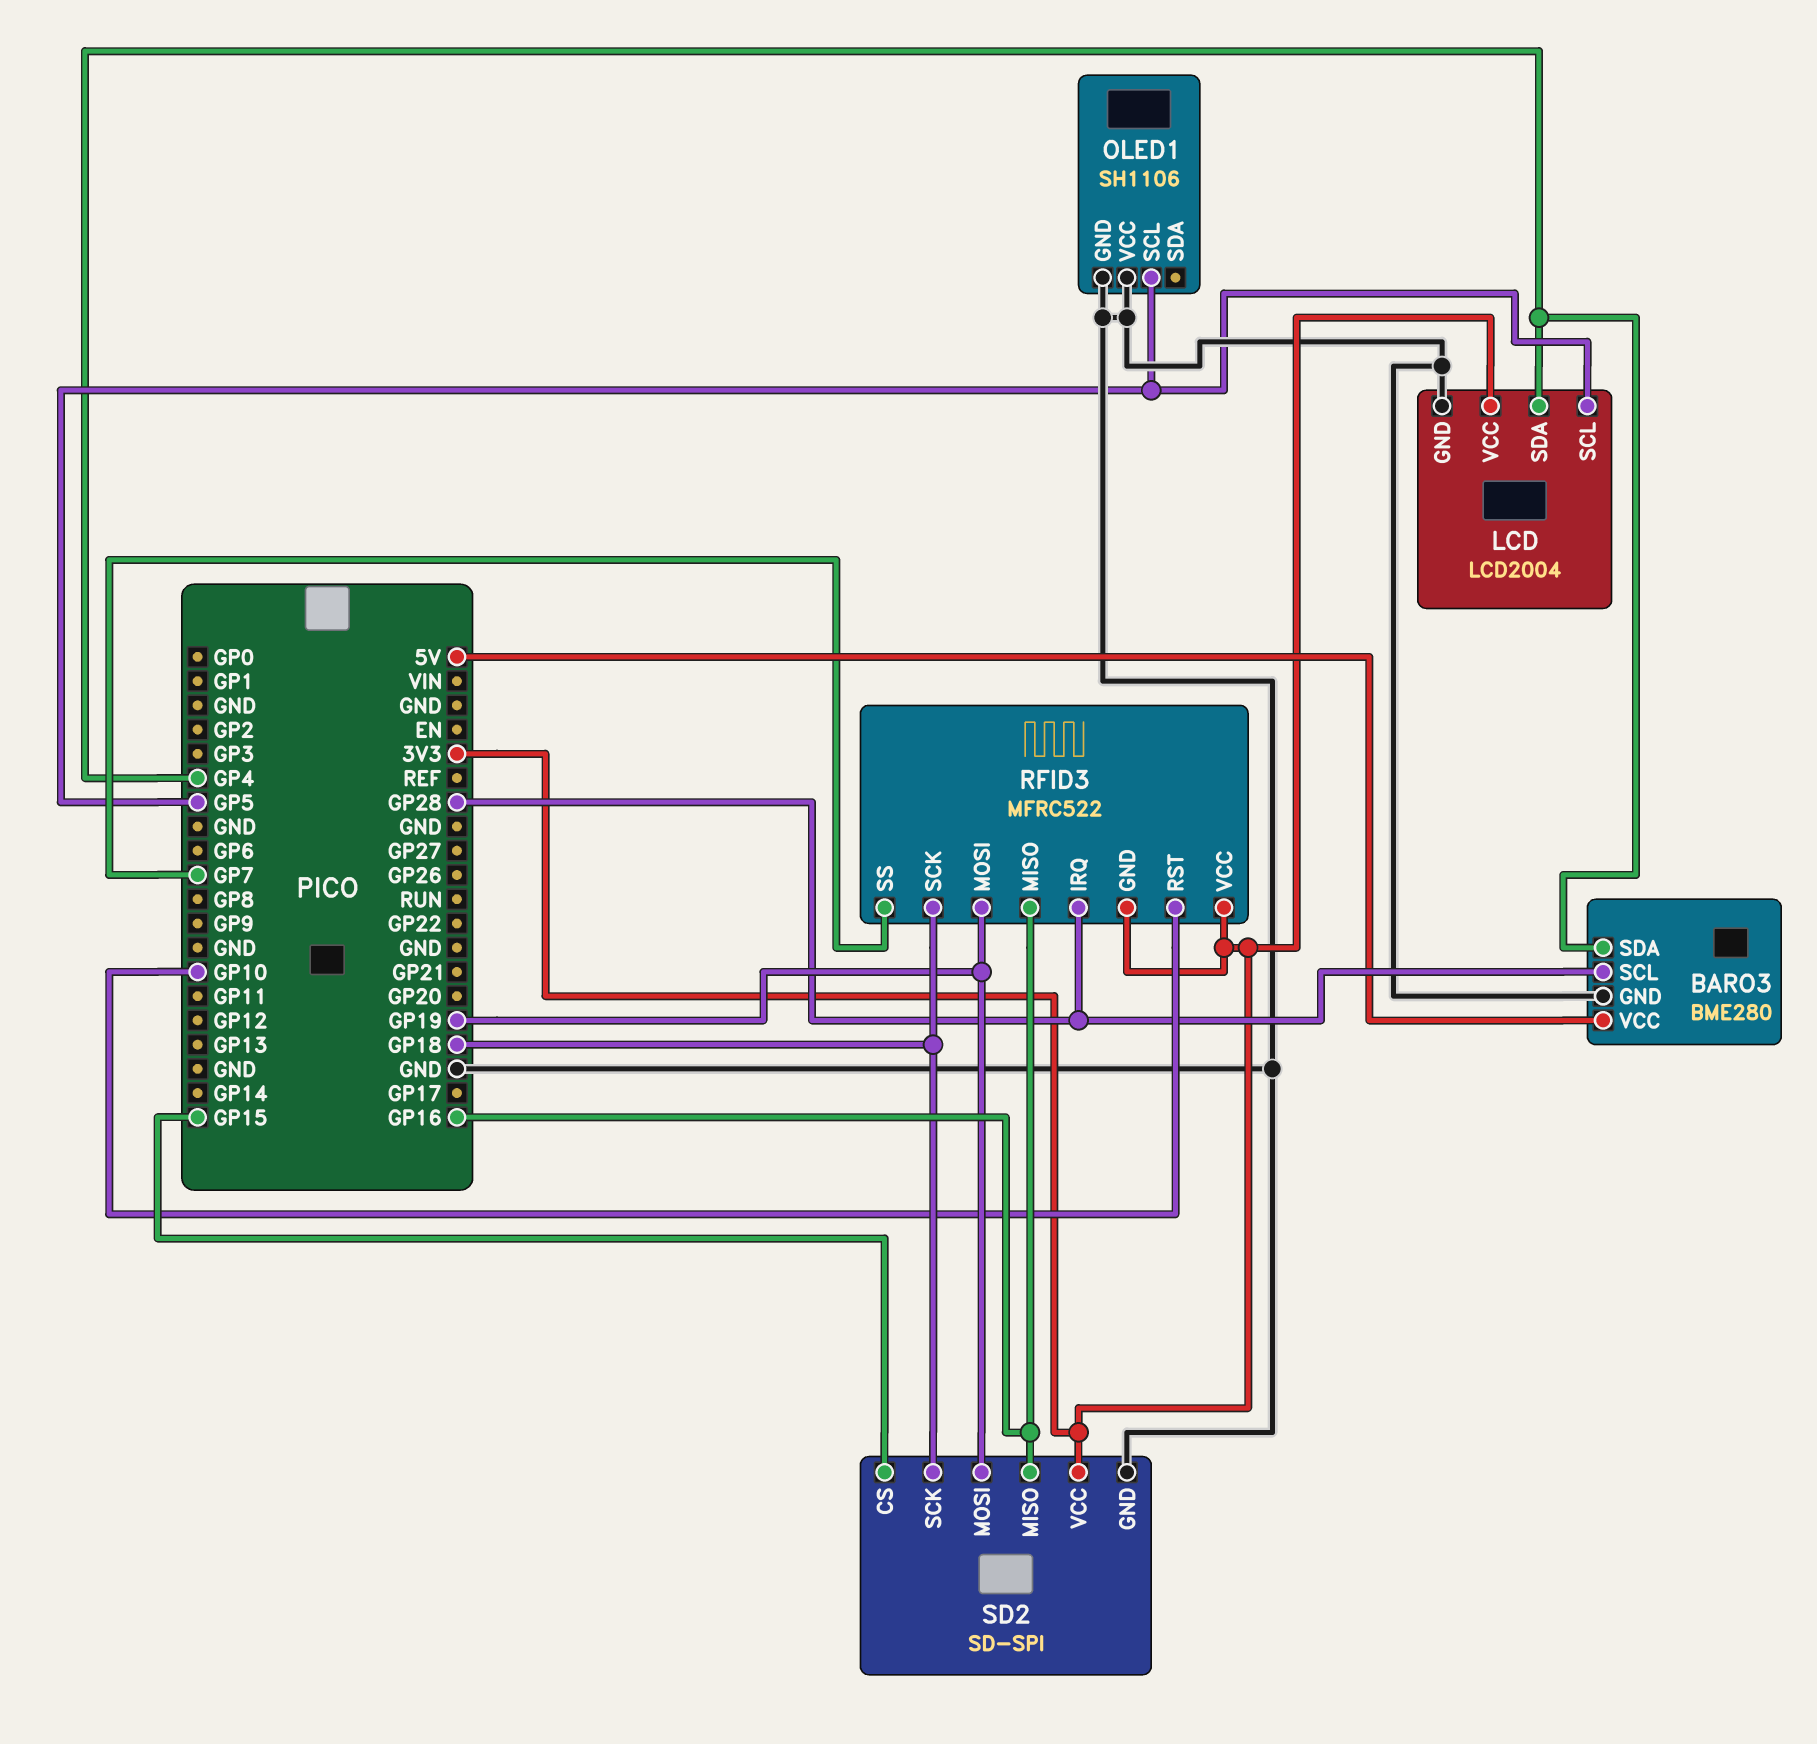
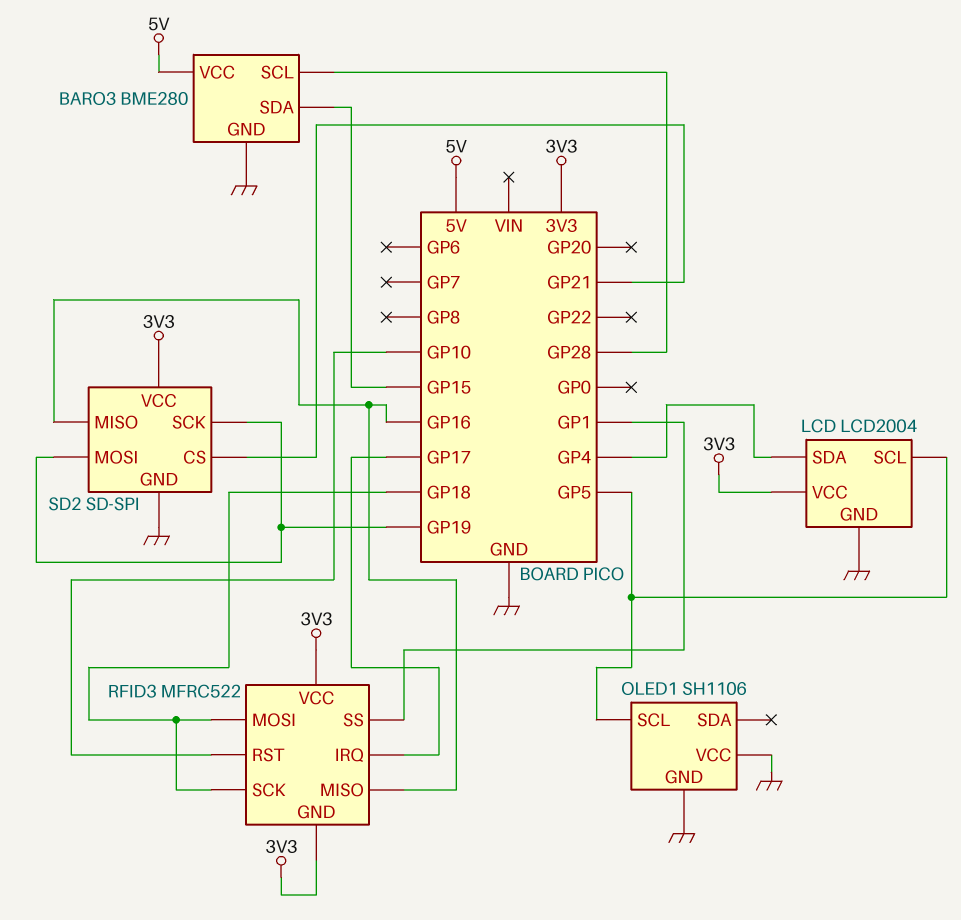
BARO3 pin SDA: GP4 -> GP15
RFID3 pin IRQ: GP28 -> GP17
RFID3 pin MOSI: GP19 -> GP18
RFID3 pin SS: GP7 -> GP1
SD2 pin CS: GP15 -> GP21
SD2 pin SCK: GP18 -> GP19

